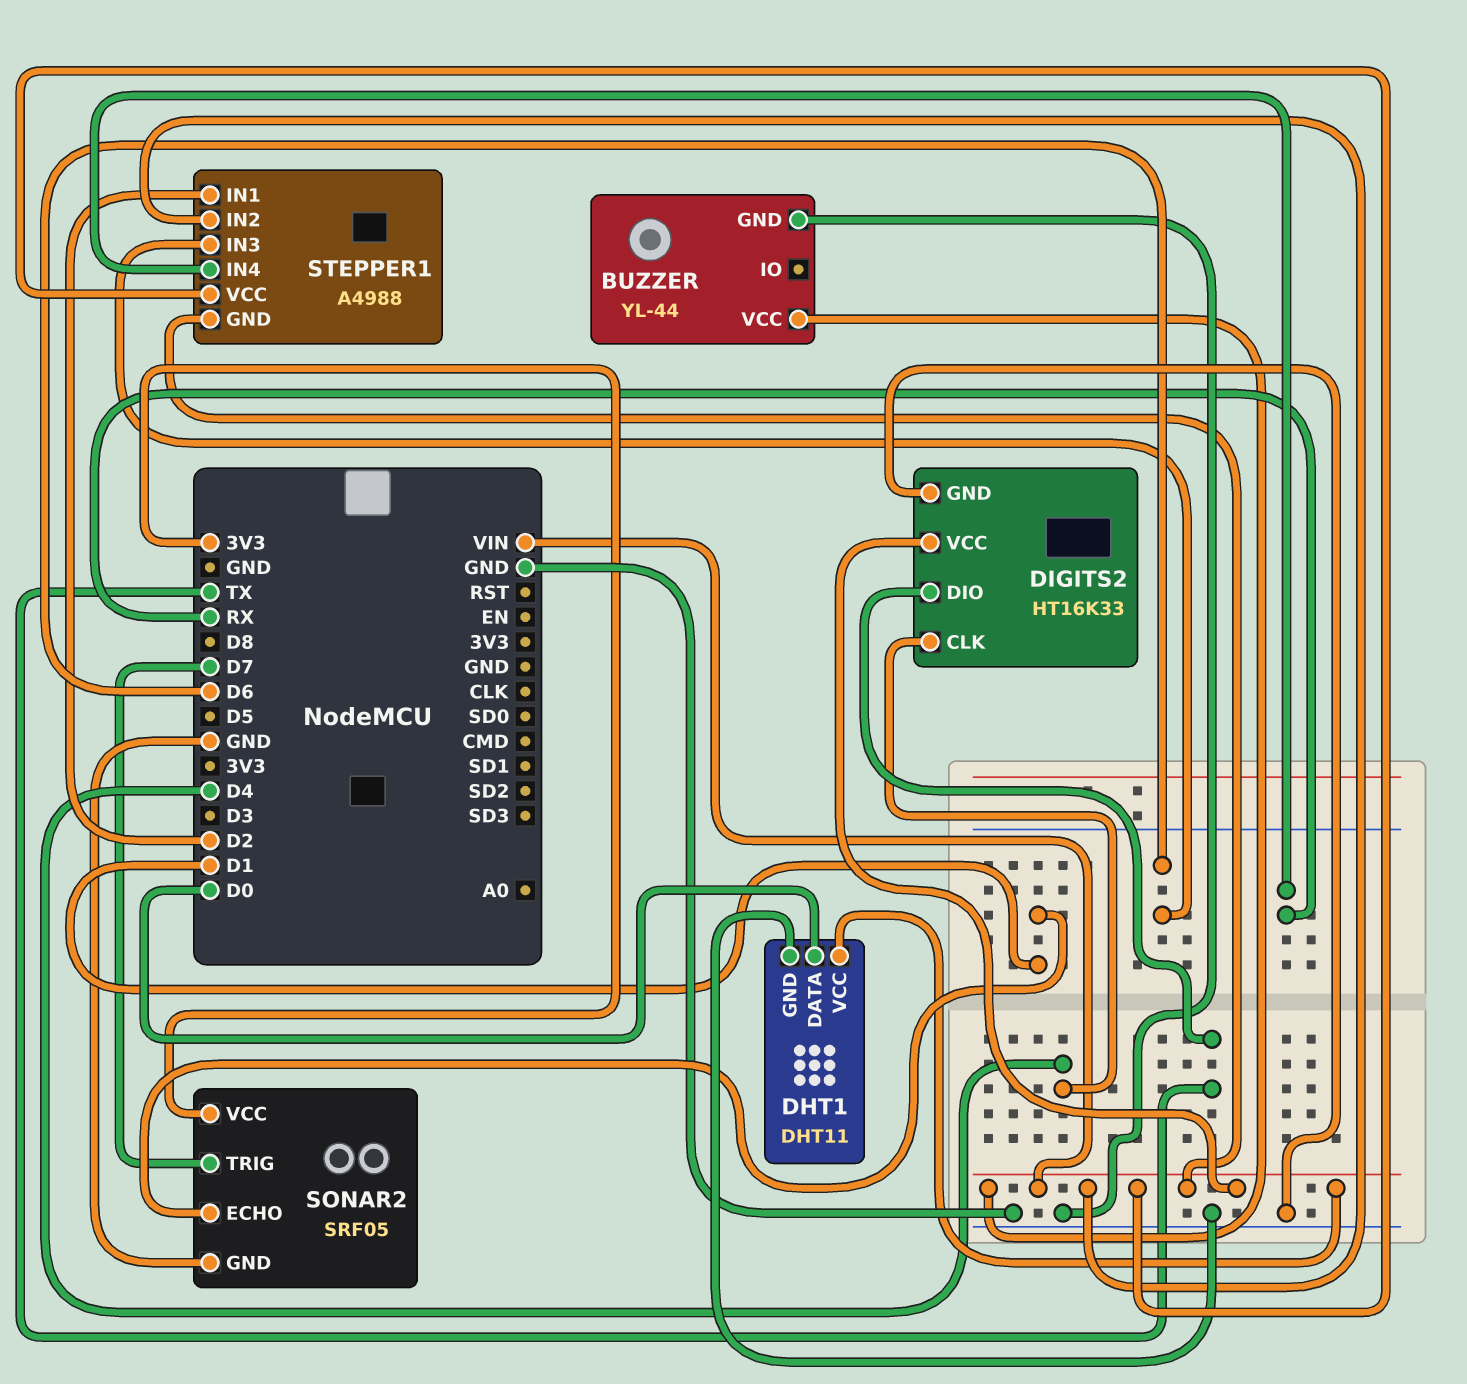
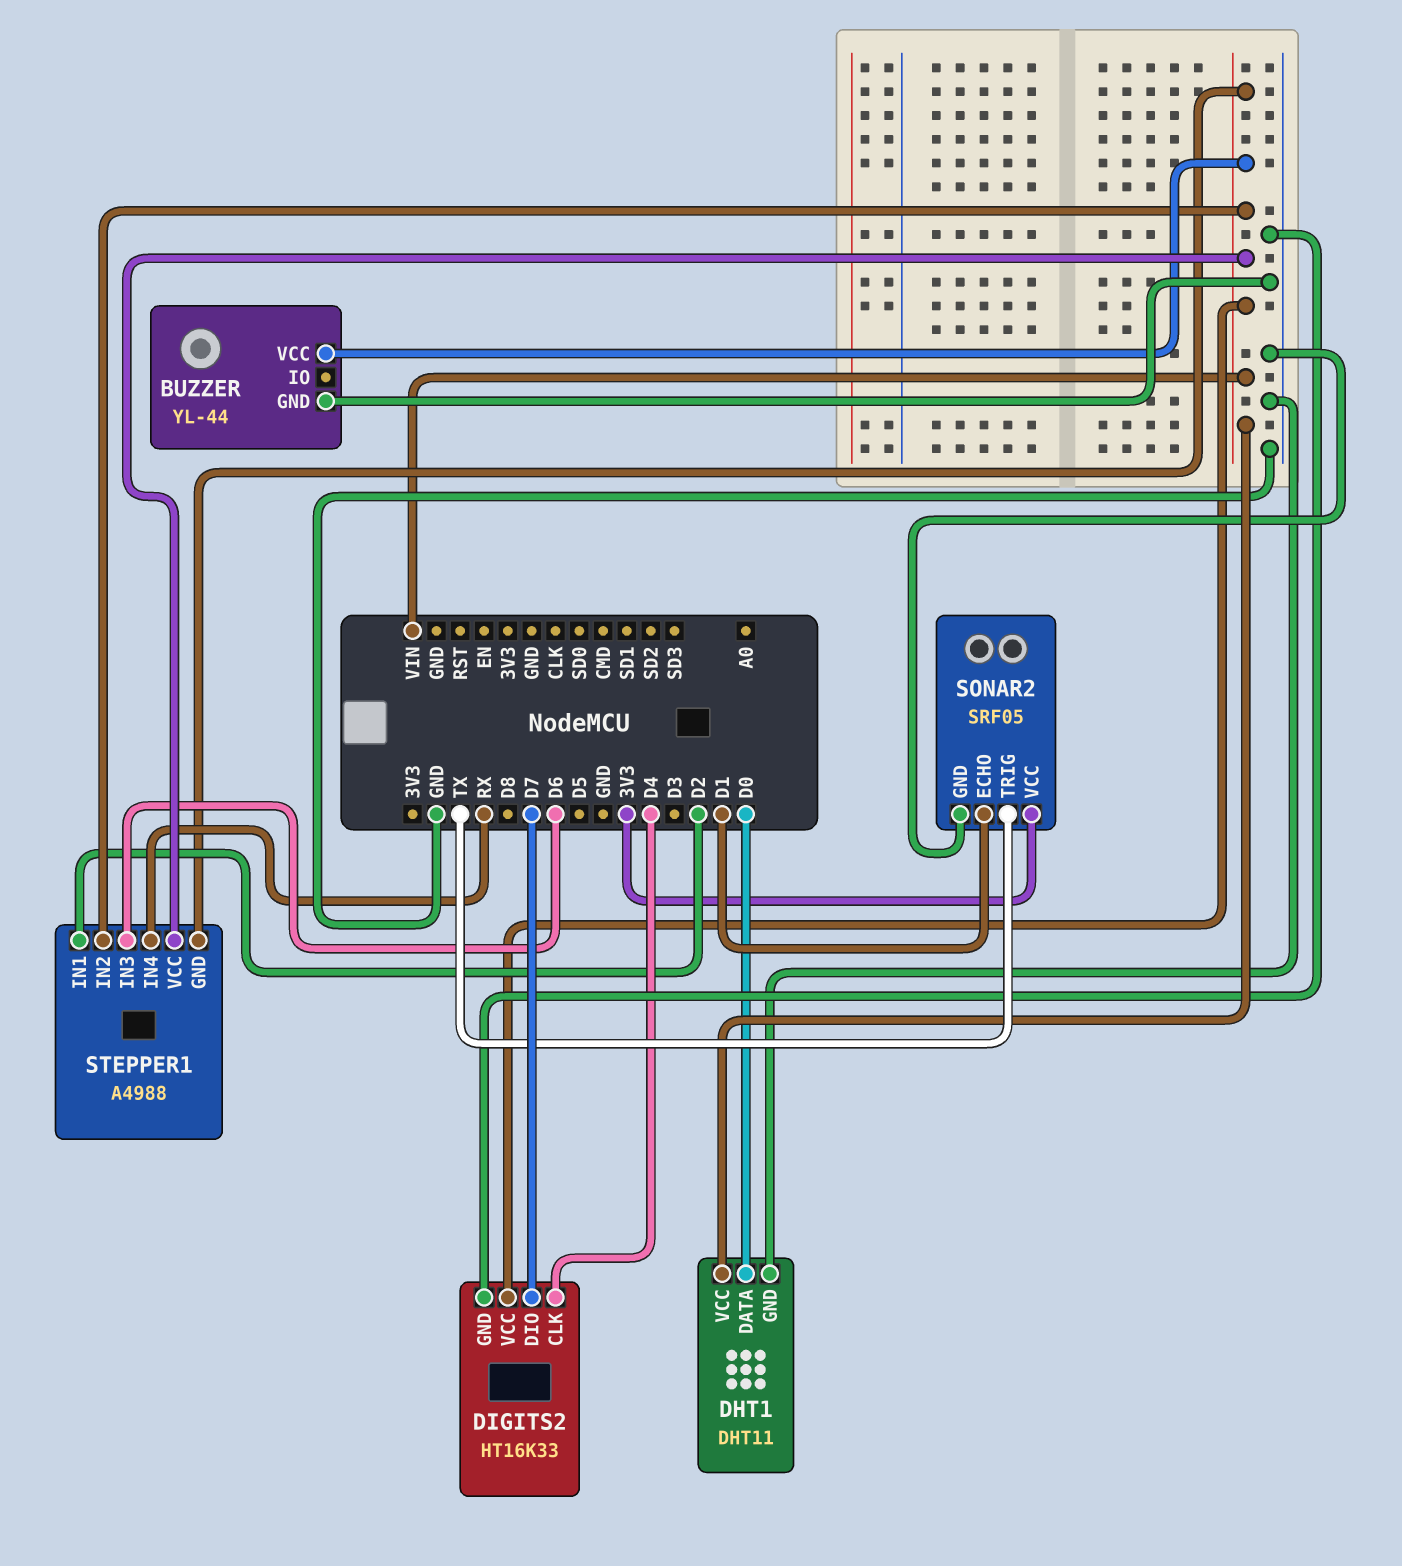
DIGITS2 pin DIO: TX -> D7
SONAR2 pin TRIG: D7 -> TX

